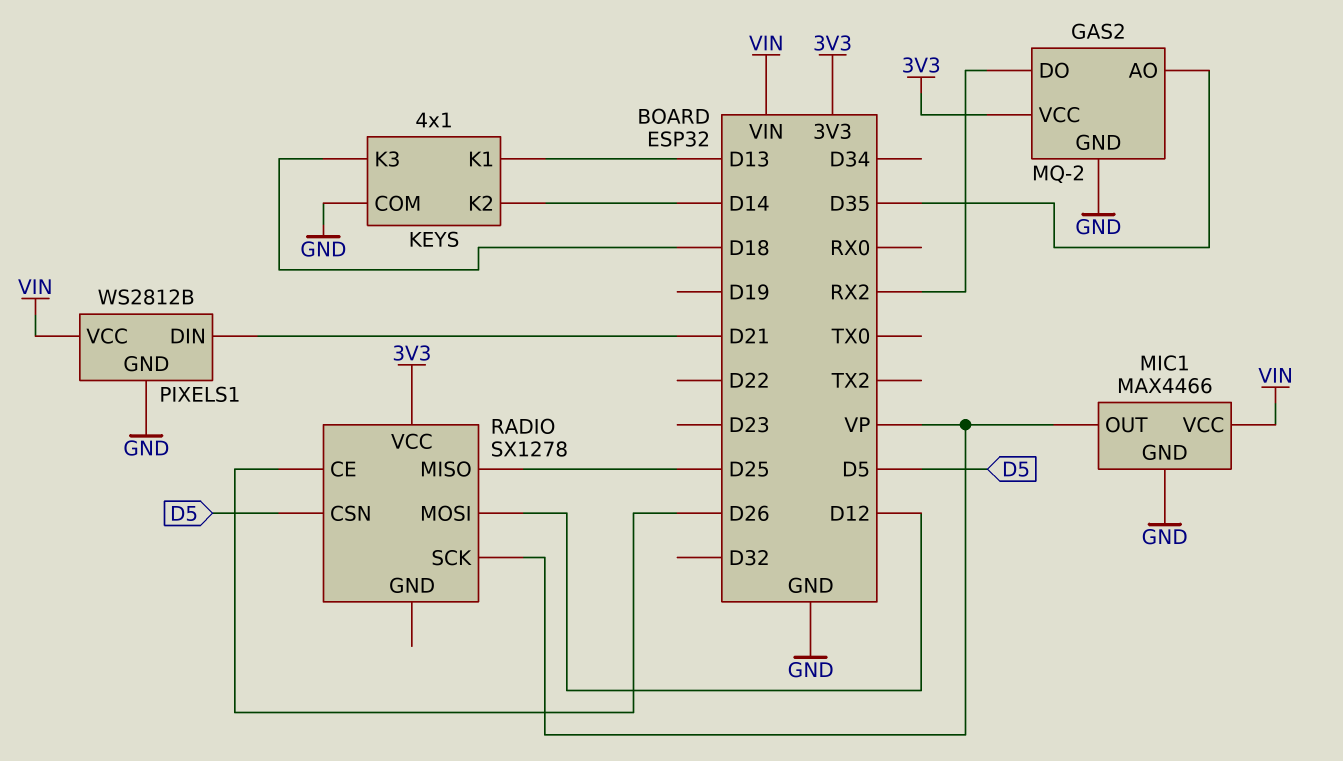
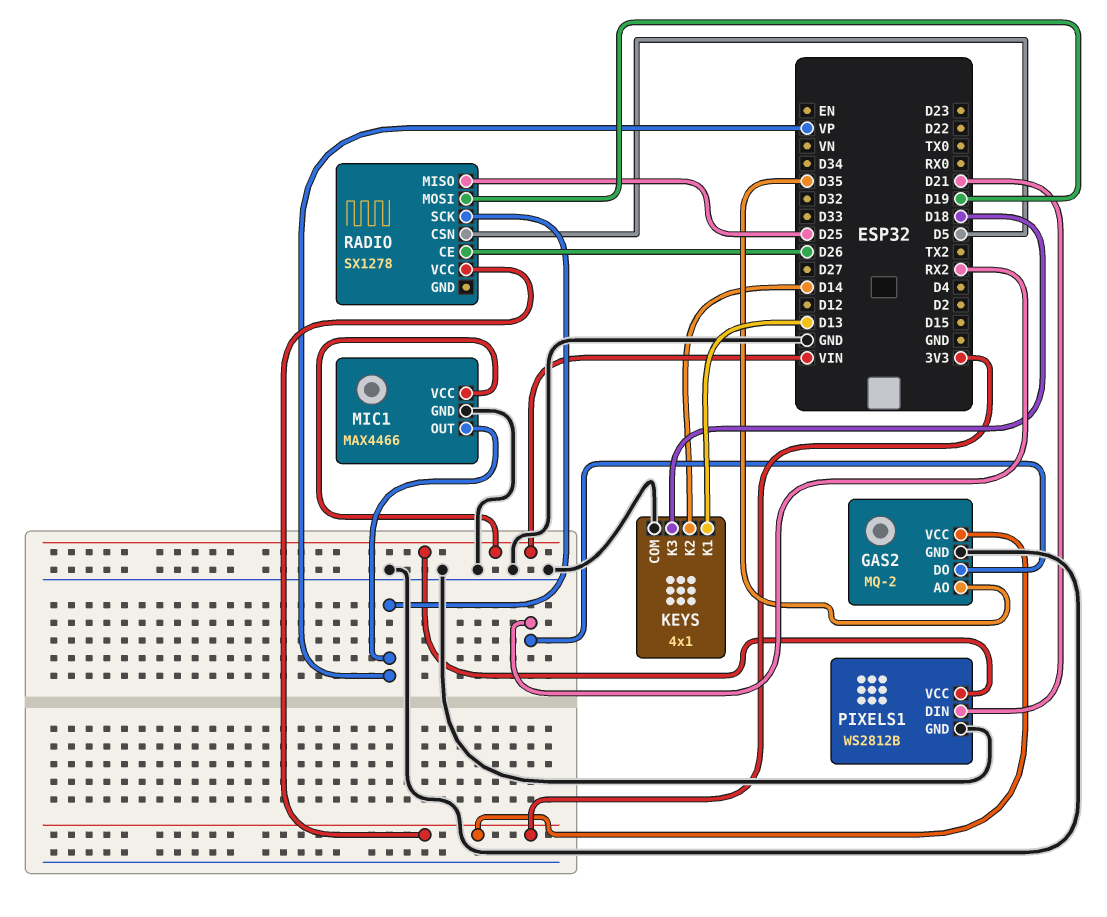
RADIO pin MOSI: D12 -> D19

